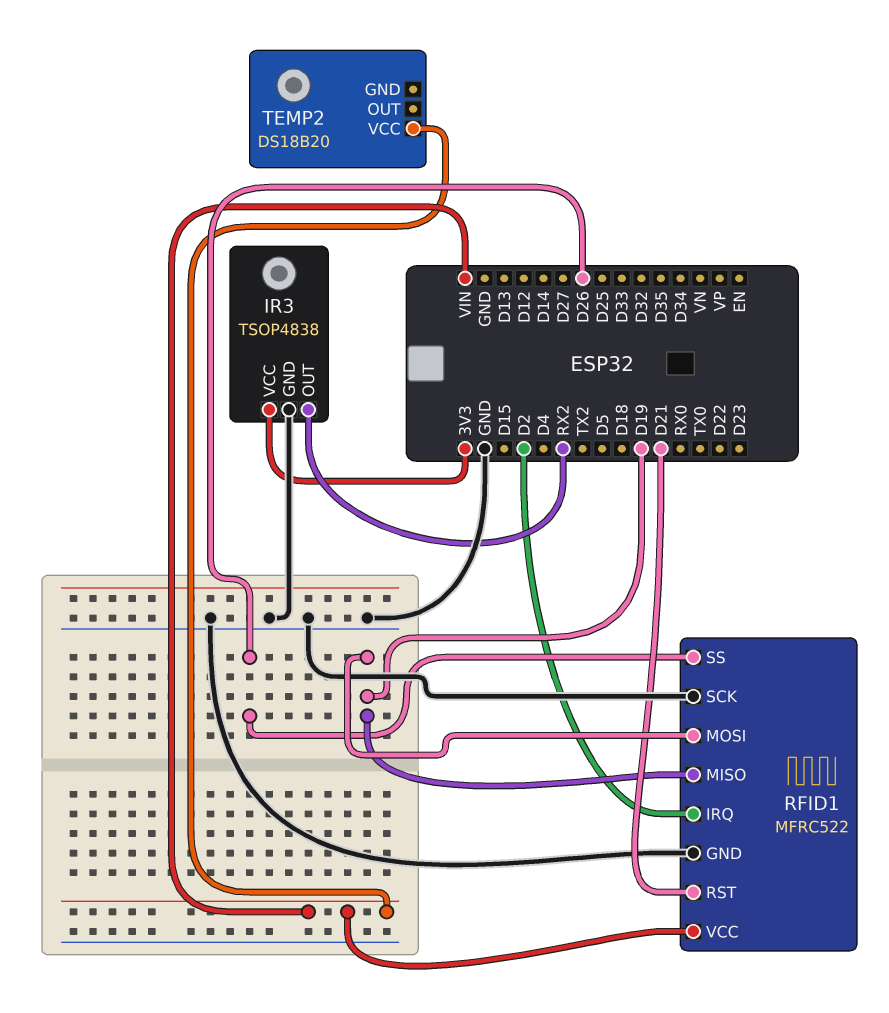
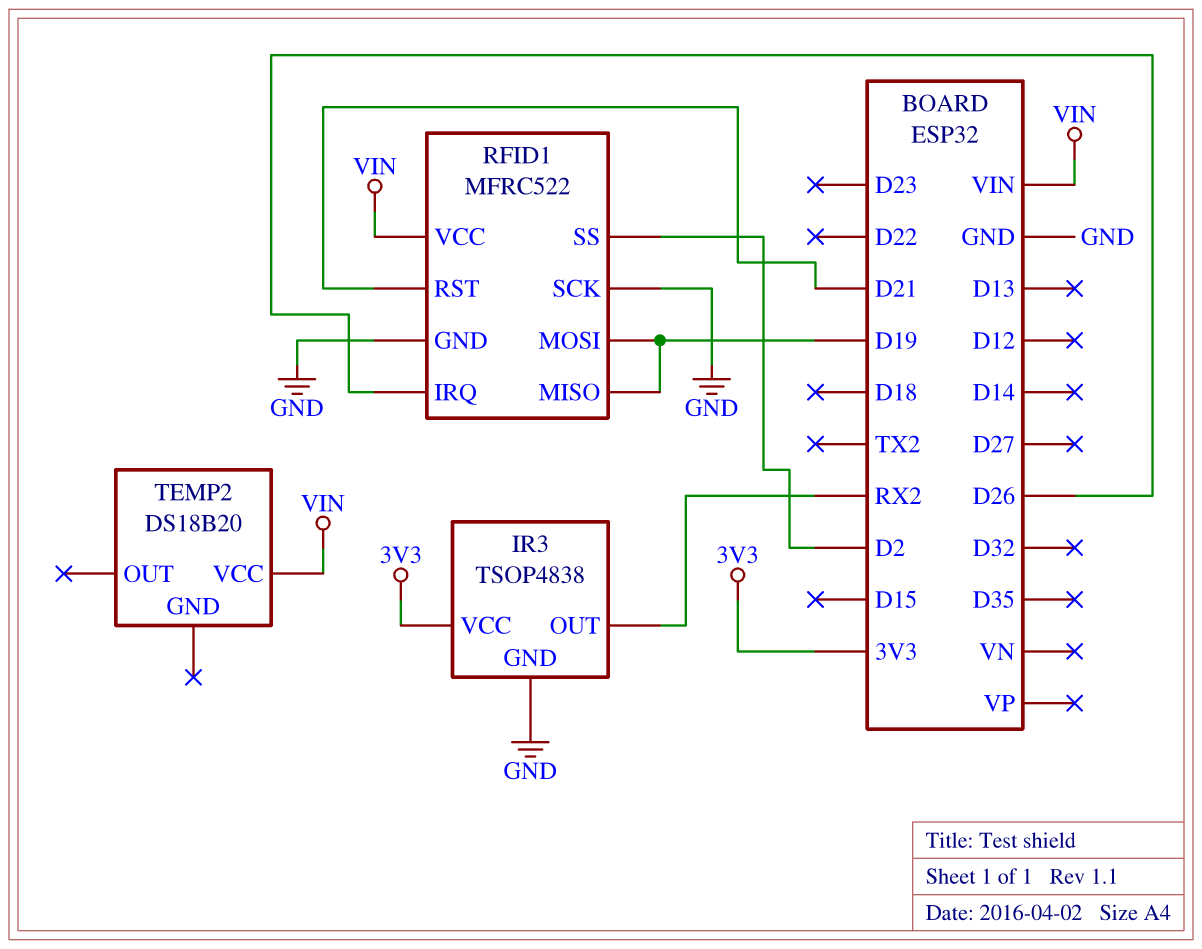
RFID1 pin IRQ: D2 -> D26
RFID1 pin SS: D26 -> D2

